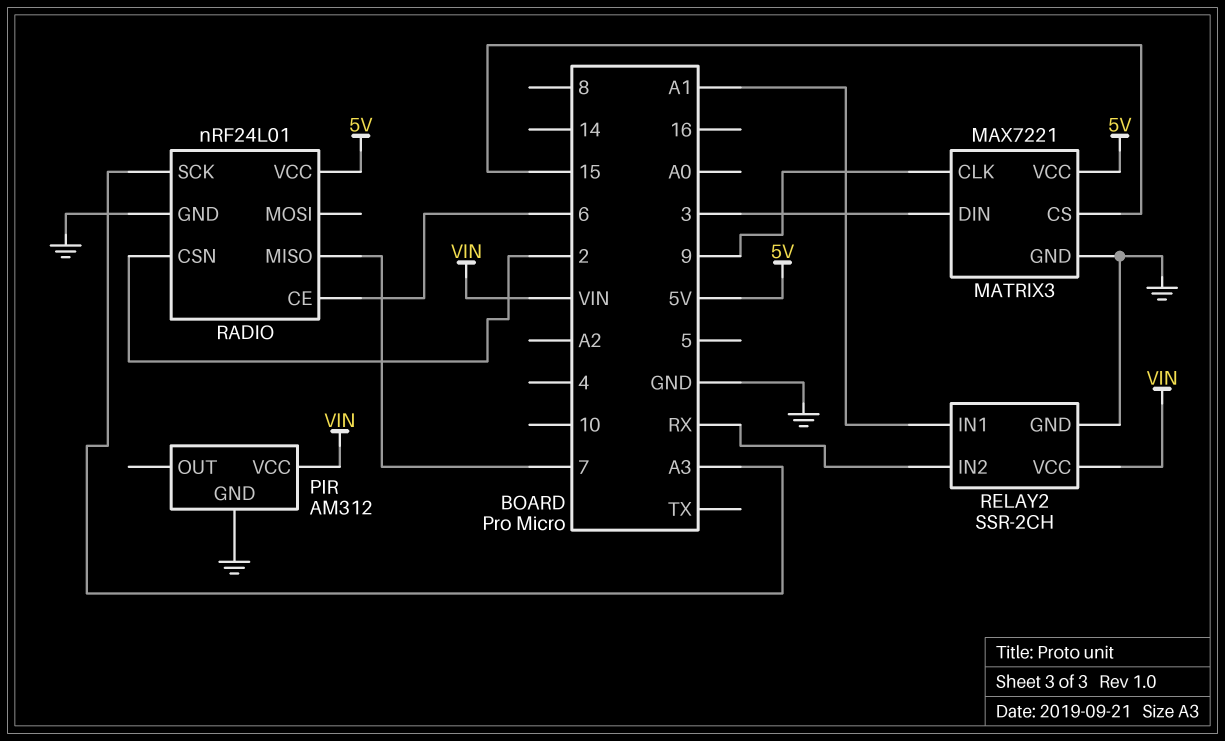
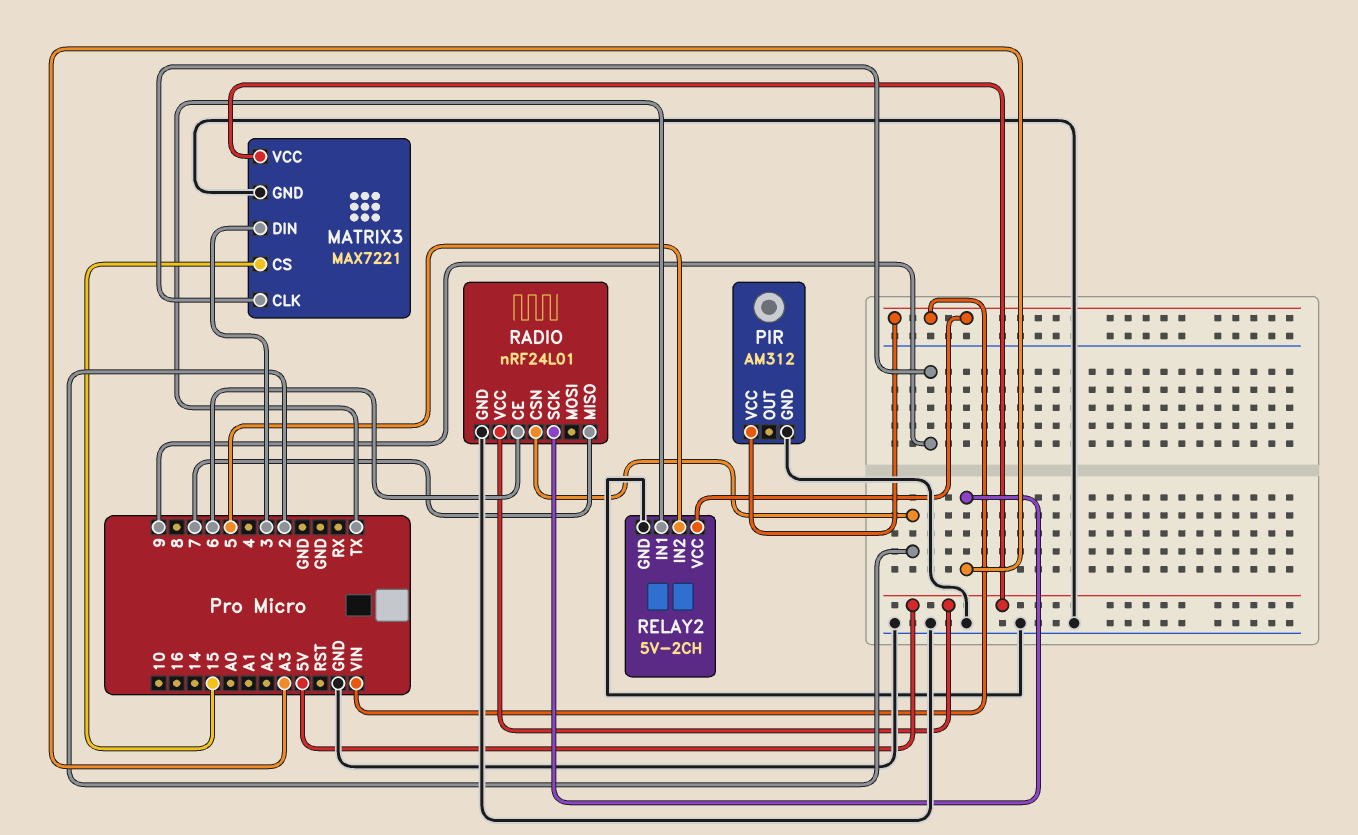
RELAY2: SSR-2CH -> 5V-2CH
RELAY2 pin IN1: A1 -> TX
RELAY2 pin IN2: RX -> 5

